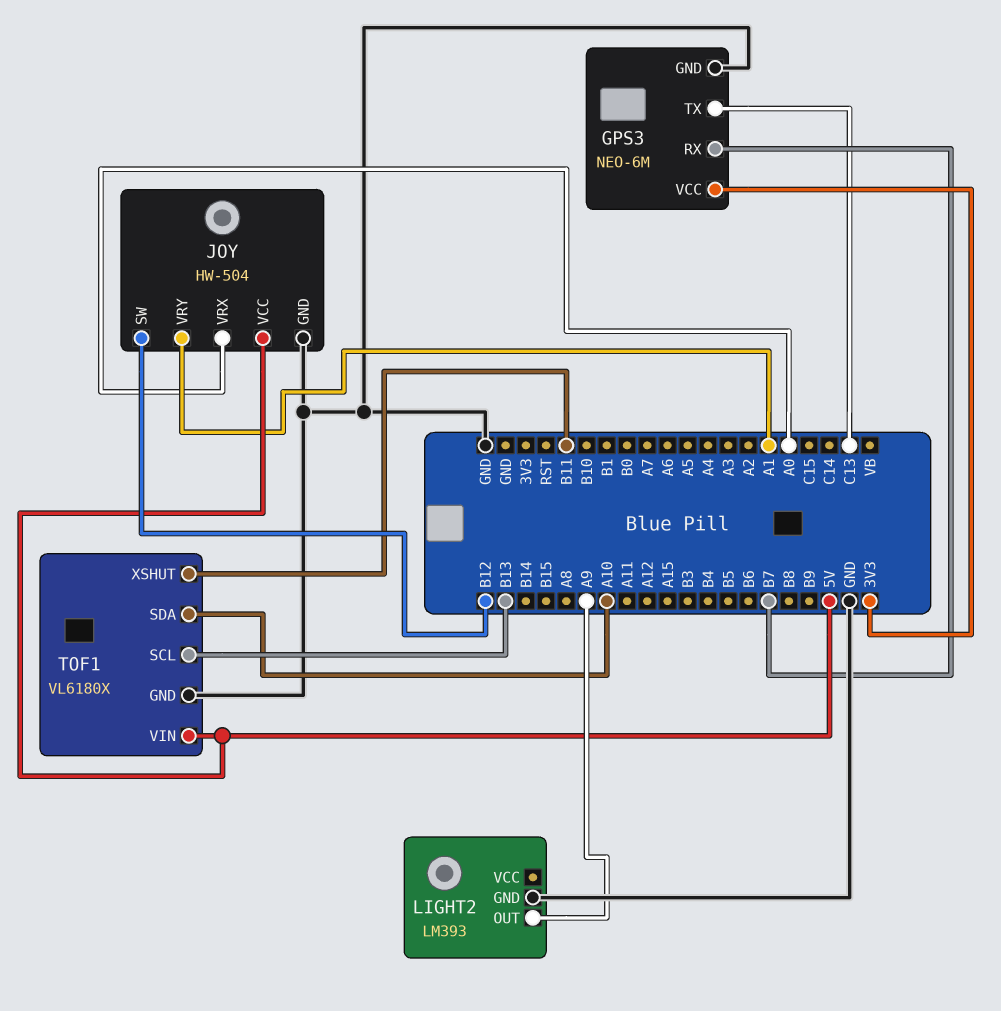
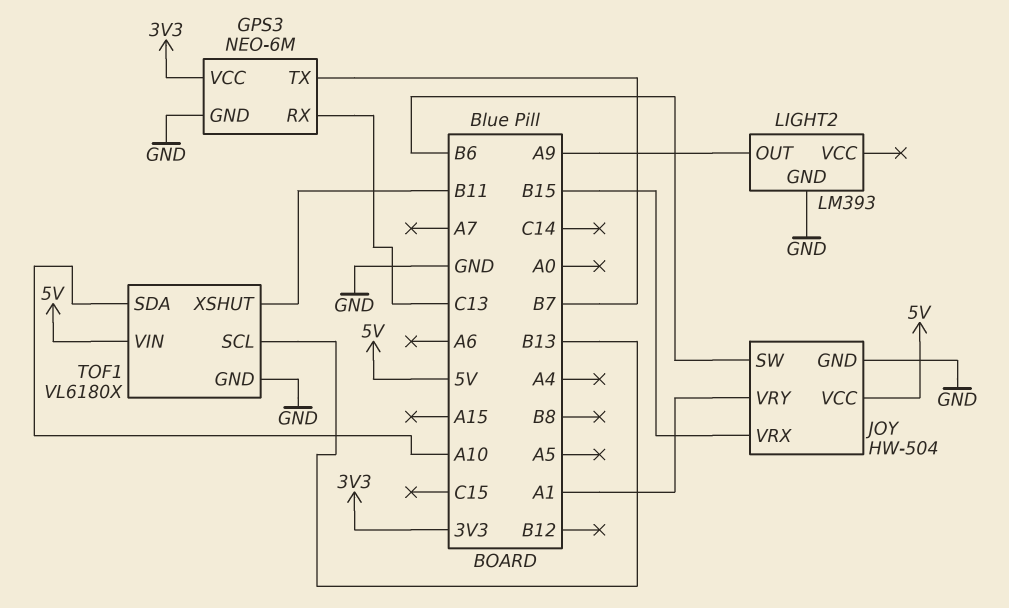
GPS3 pin RX: B7 -> C13
GPS3 pin TX: C13 -> B7
JOY pin SW: B12 -> B6
JOY pin VRX: A0 -> B15

